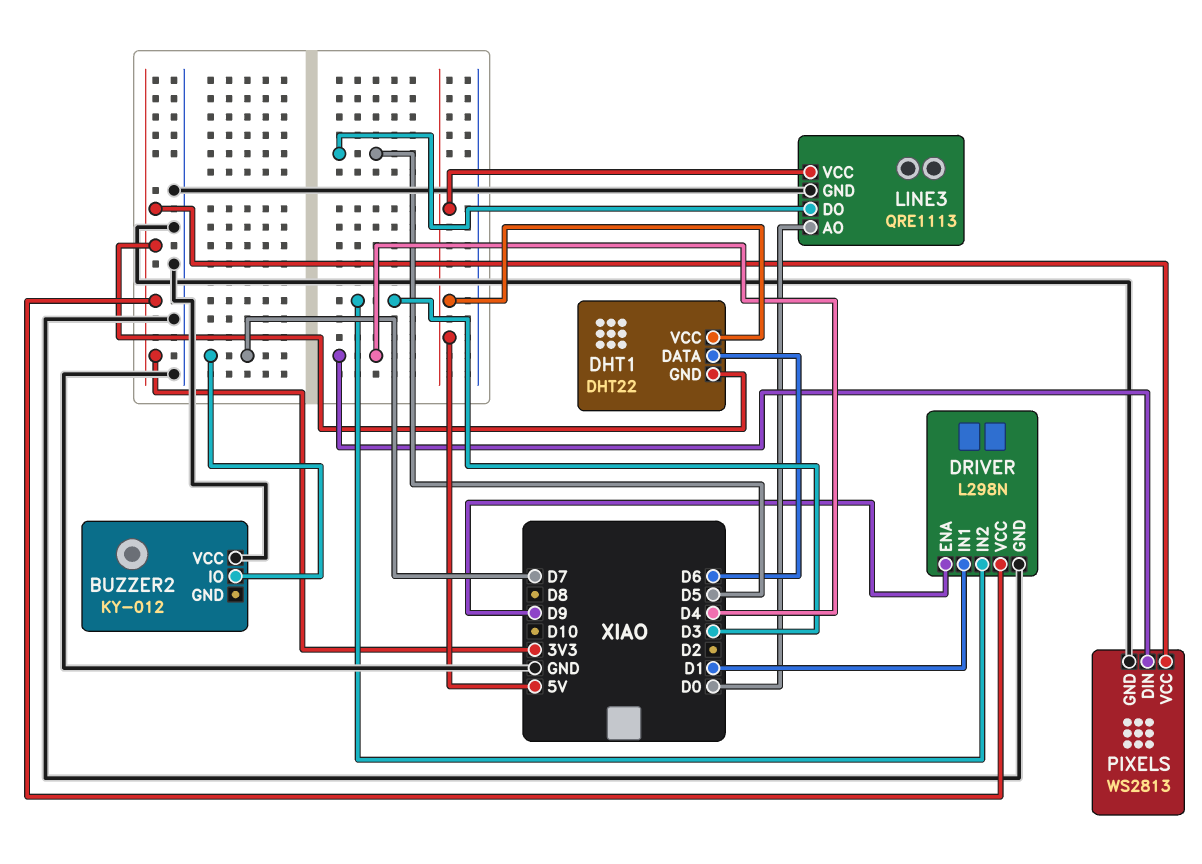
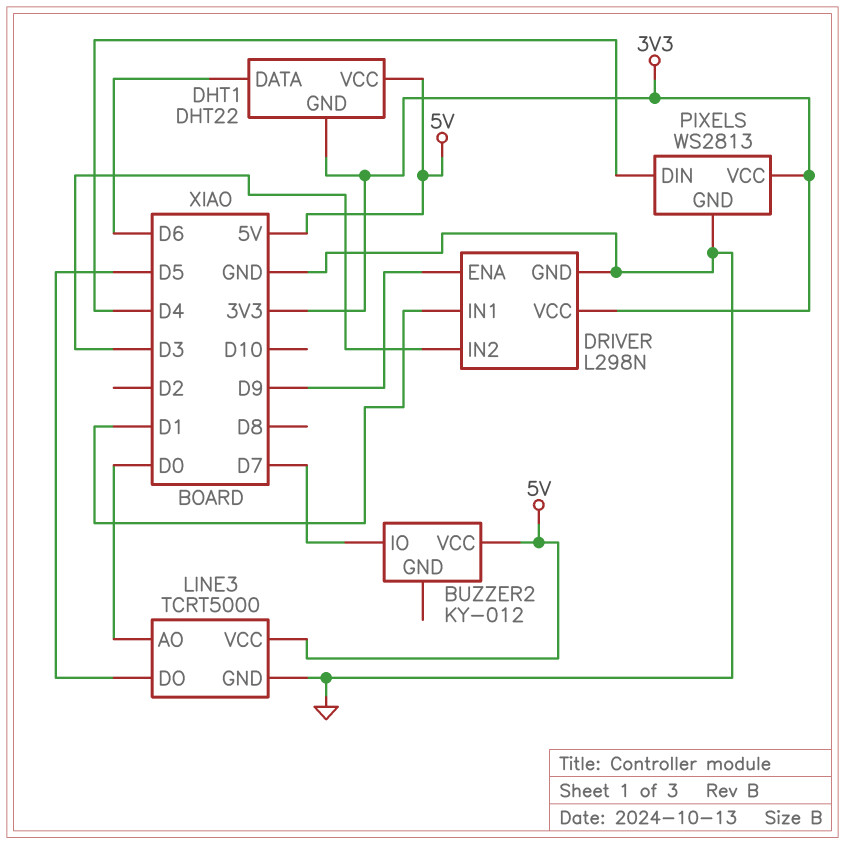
BUZZER2 pin VCC: GND -> 5V
LINE3: QRE1113 -> TCRT5000

